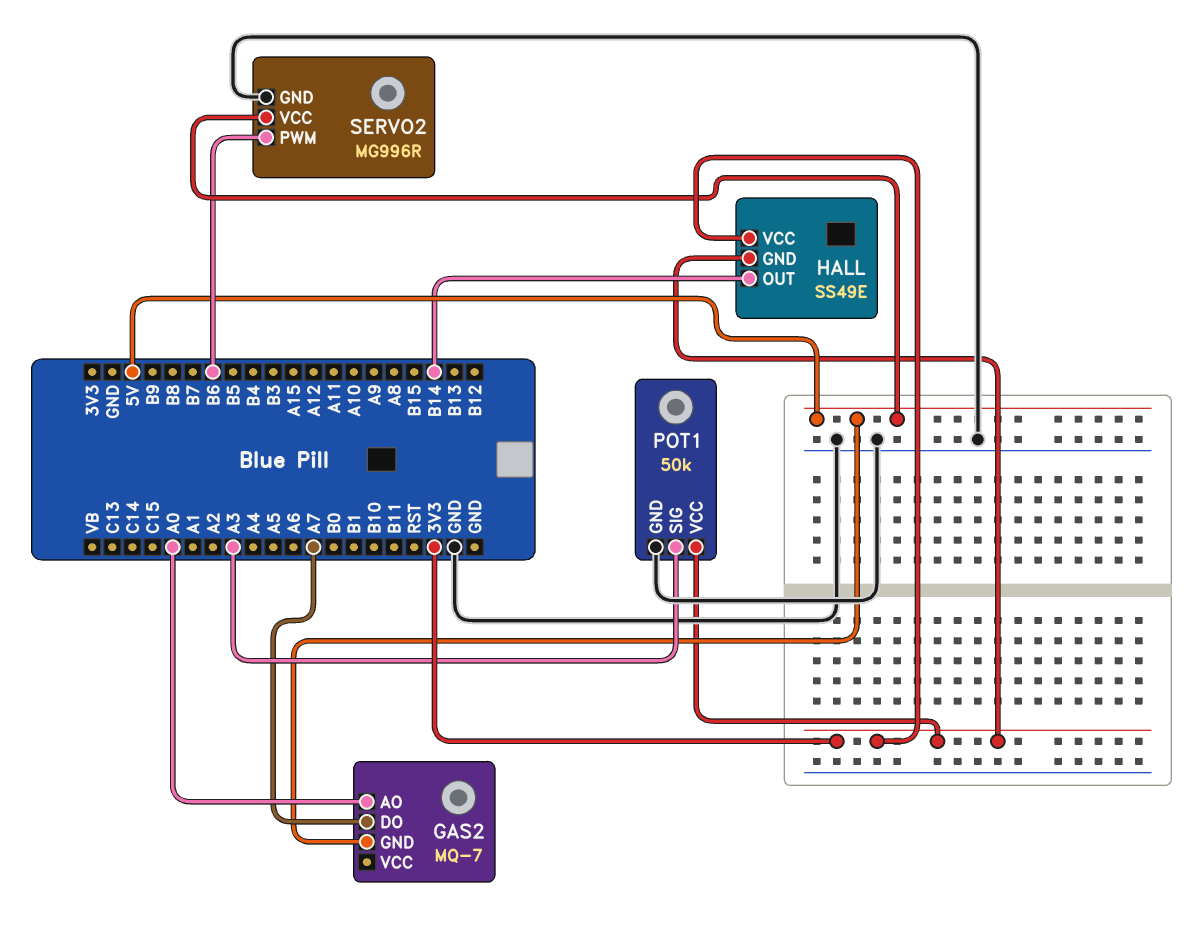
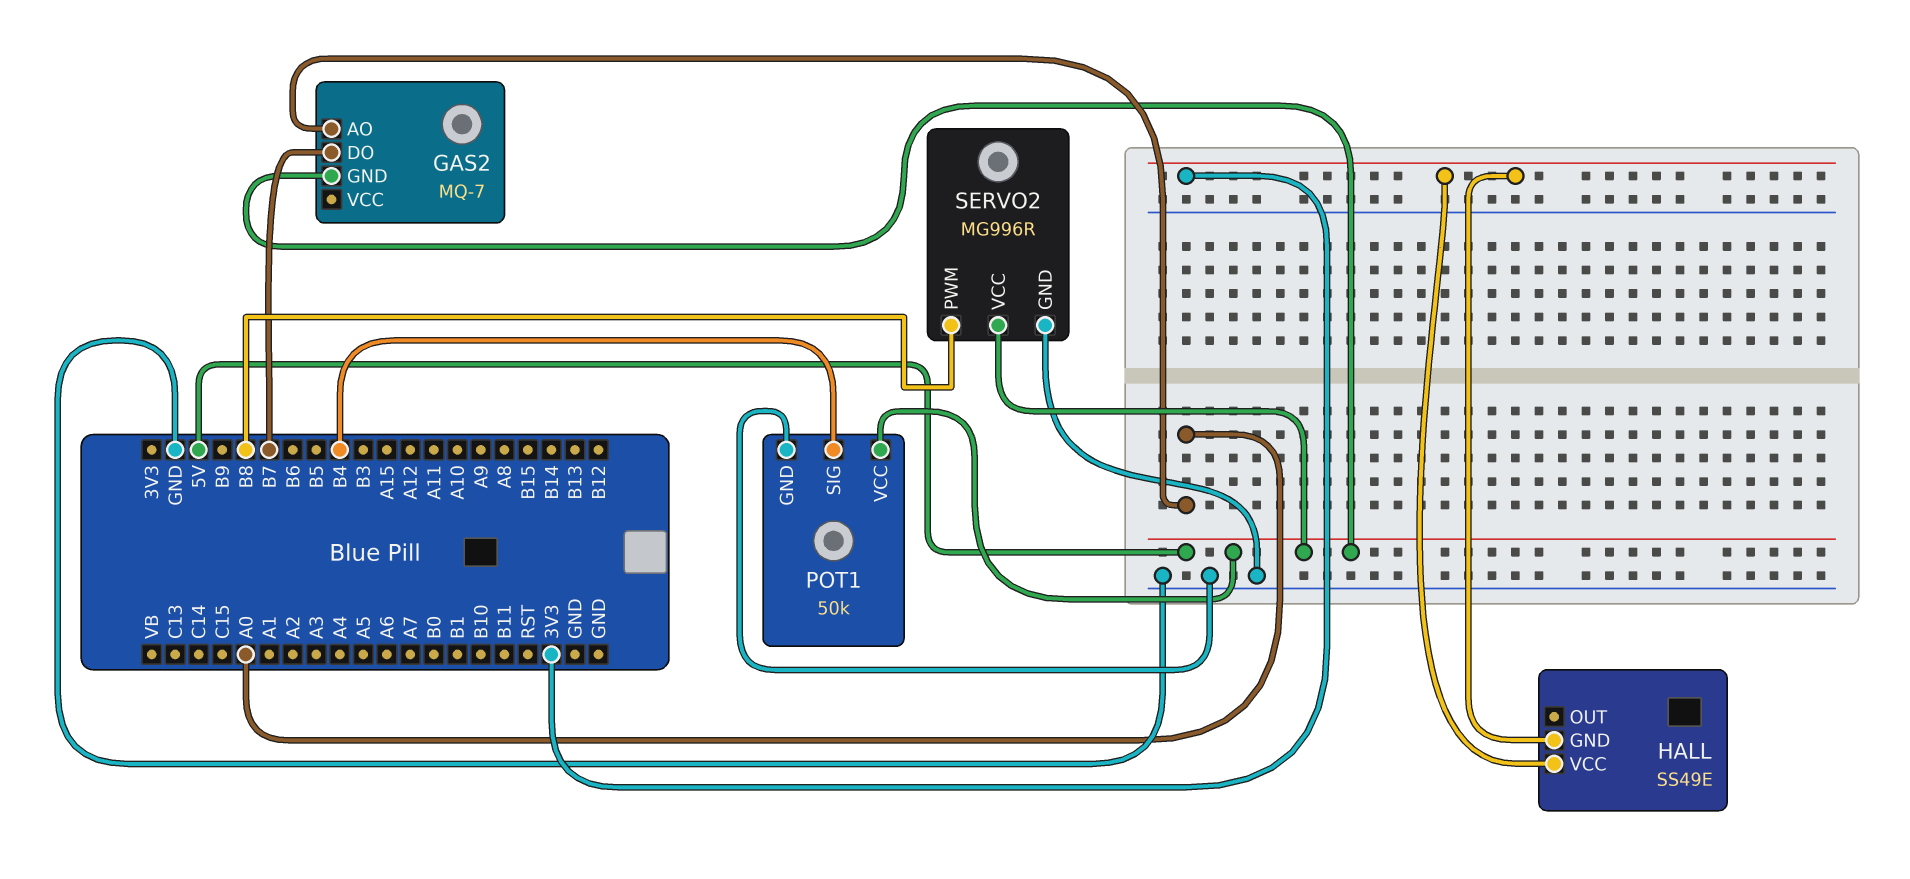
GAS2 pin DO: A7 -> B7
HALL pin OUT: B14 -> none
POT1 pin SIG: A3 -> B4
POT1 pin VCC: 3V3 -> 5V
SERVO2 pin PWM: B6 -> B8

